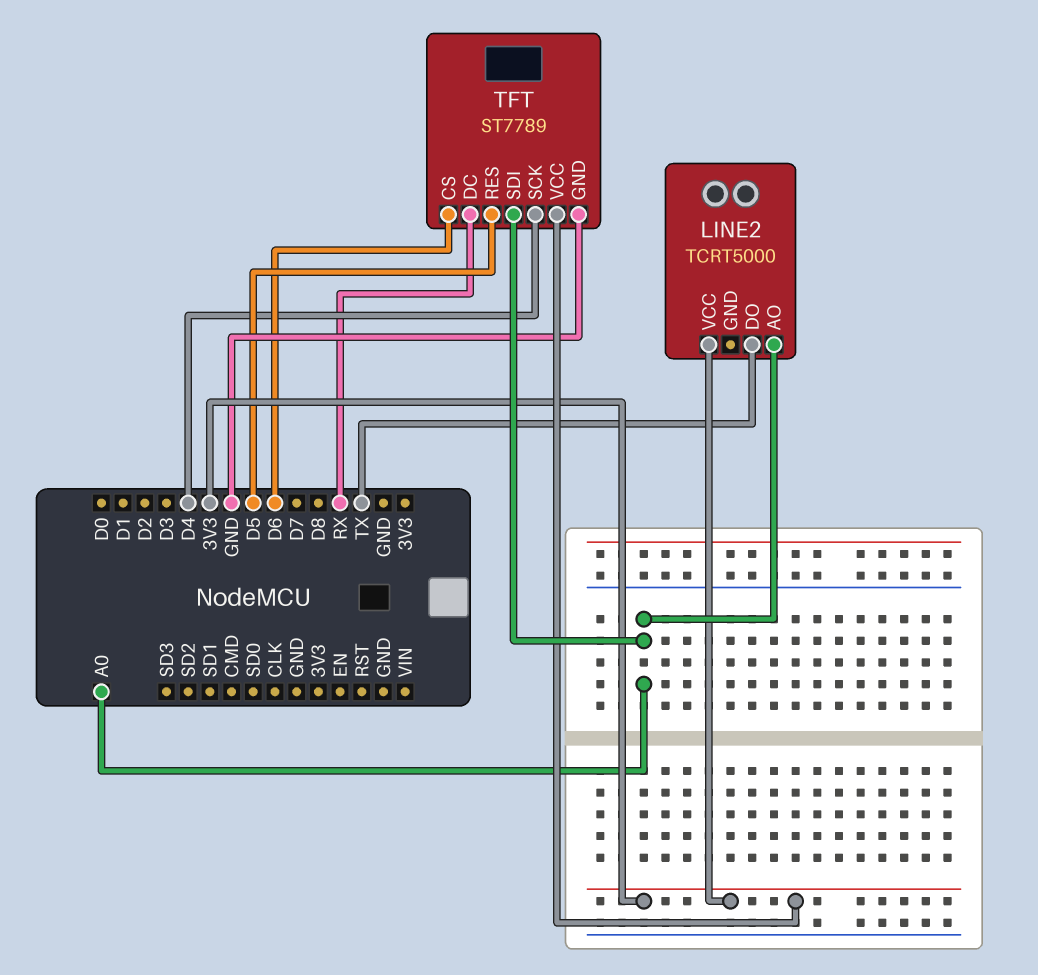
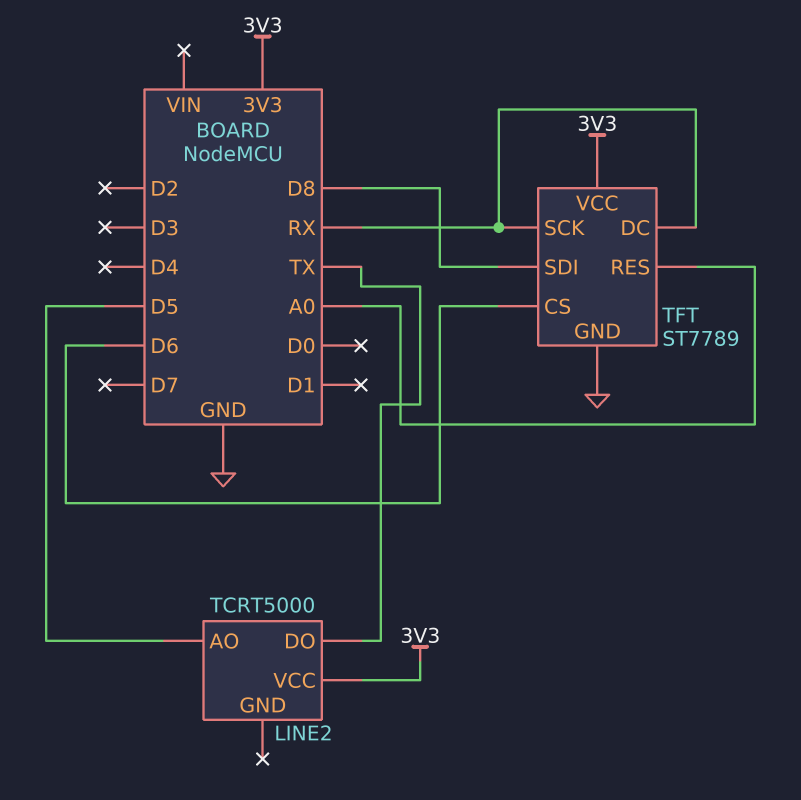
LINE2 pin AO: A0 -> D5
TFT pin RES: D5 -> A0
TFT pin SCK: D4 -> RX
TFT pin SDI: A0 -> D8

